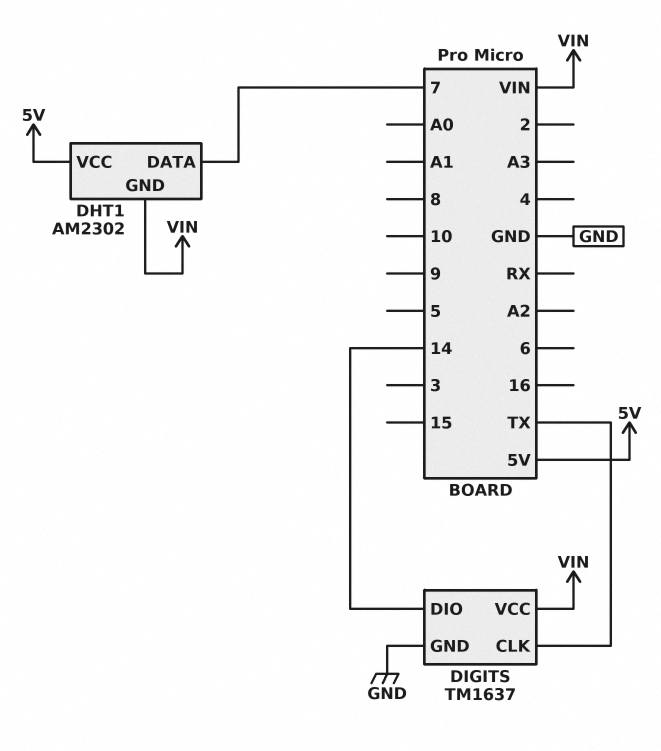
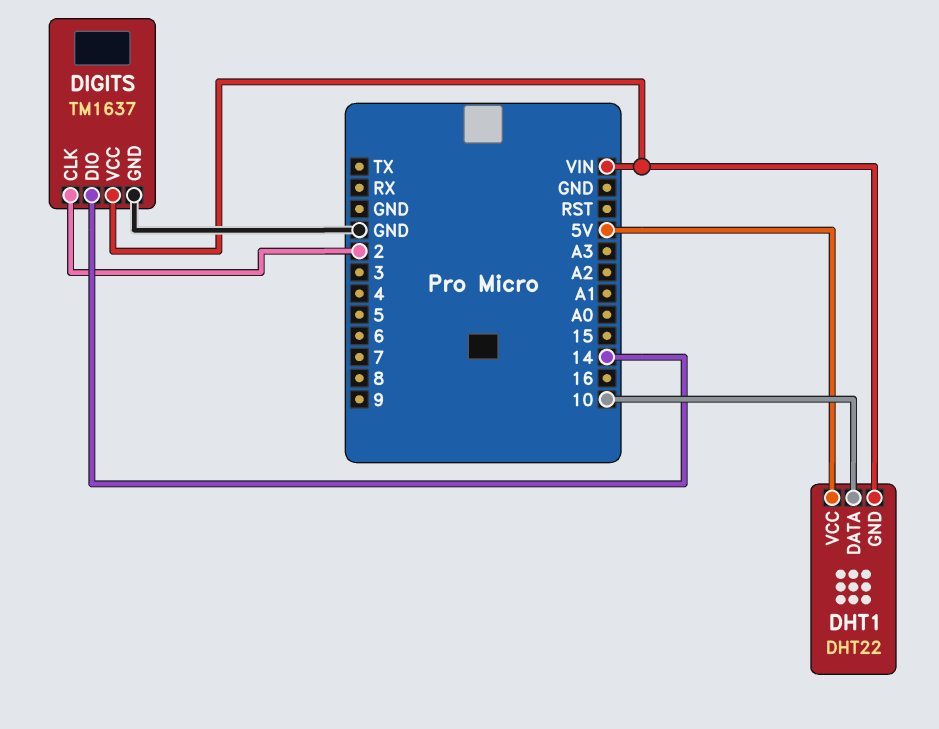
DHT1: AM2302 -> DHT22
DHT1 pin DATA: 7 -> 10
DIGITS pin CLK: TX -> 2

